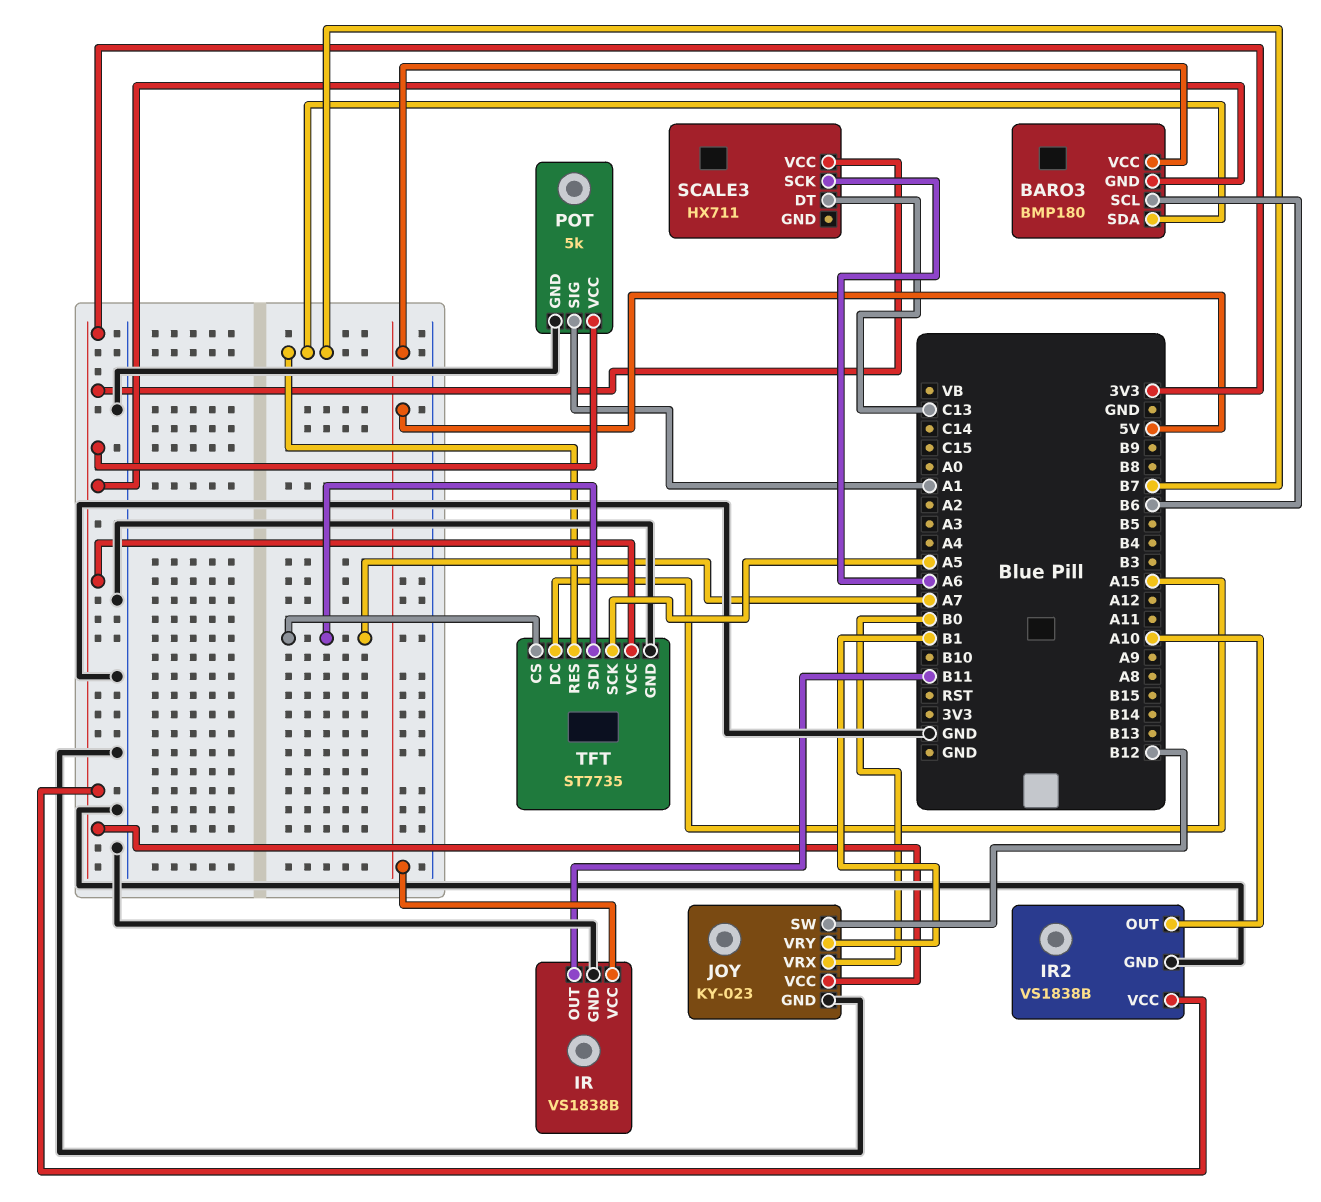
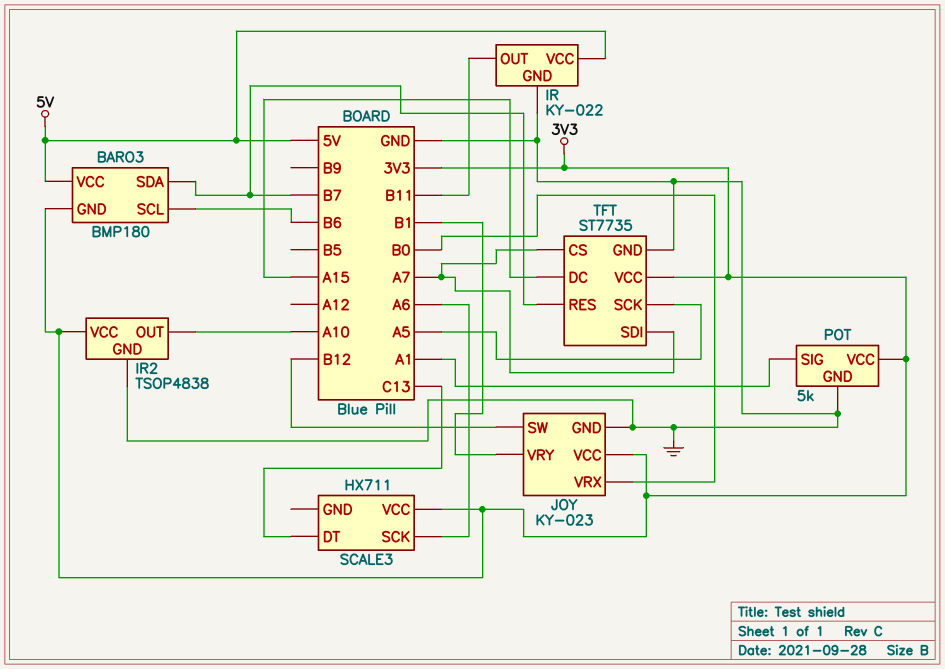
IR: VS1838B -> KY-022
IR2: VS1838B -> TSOP4838

